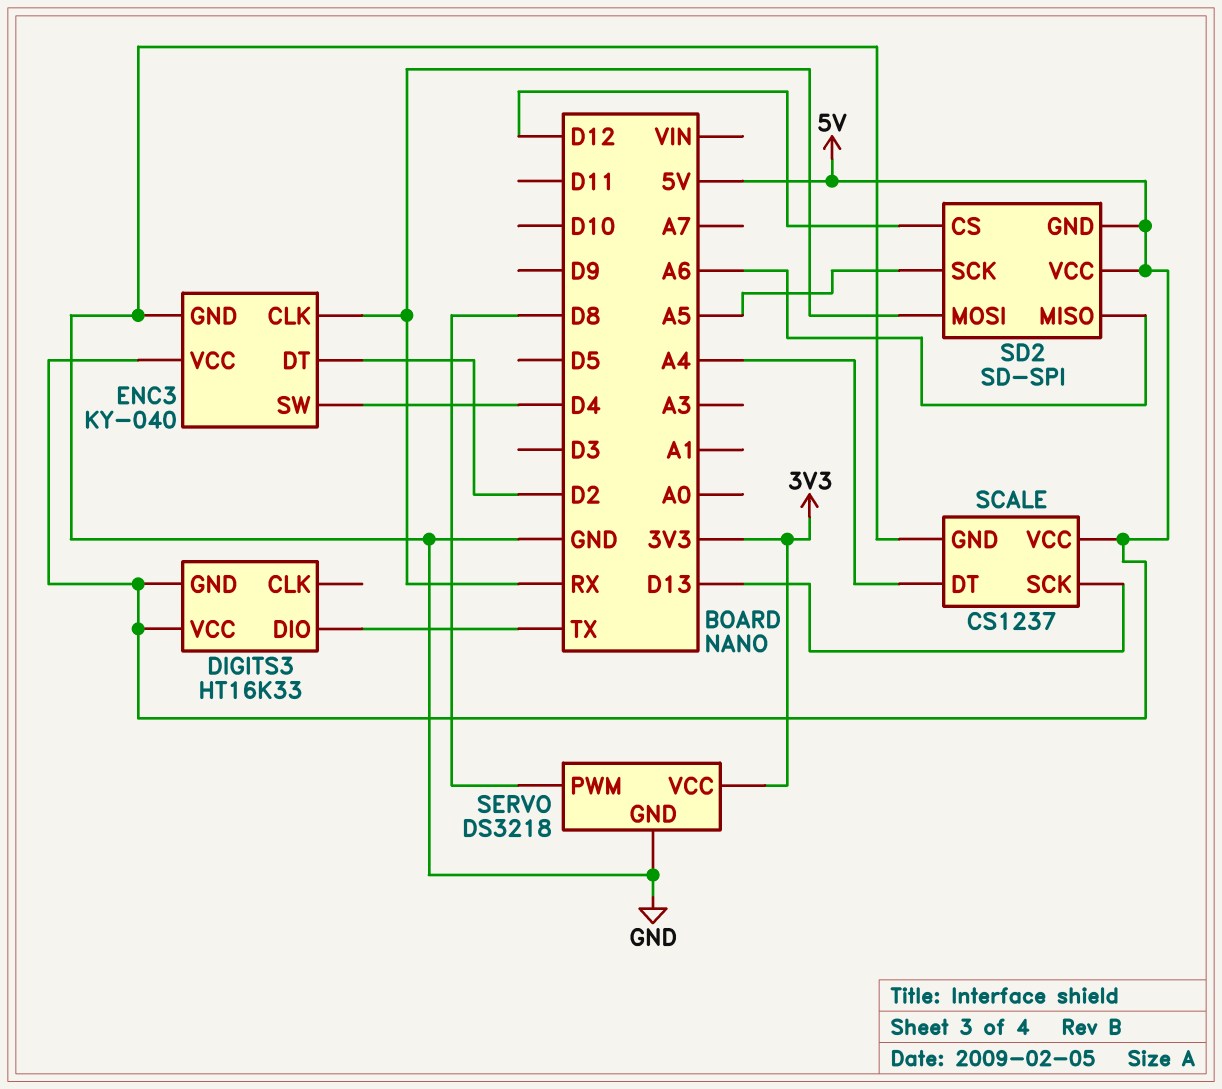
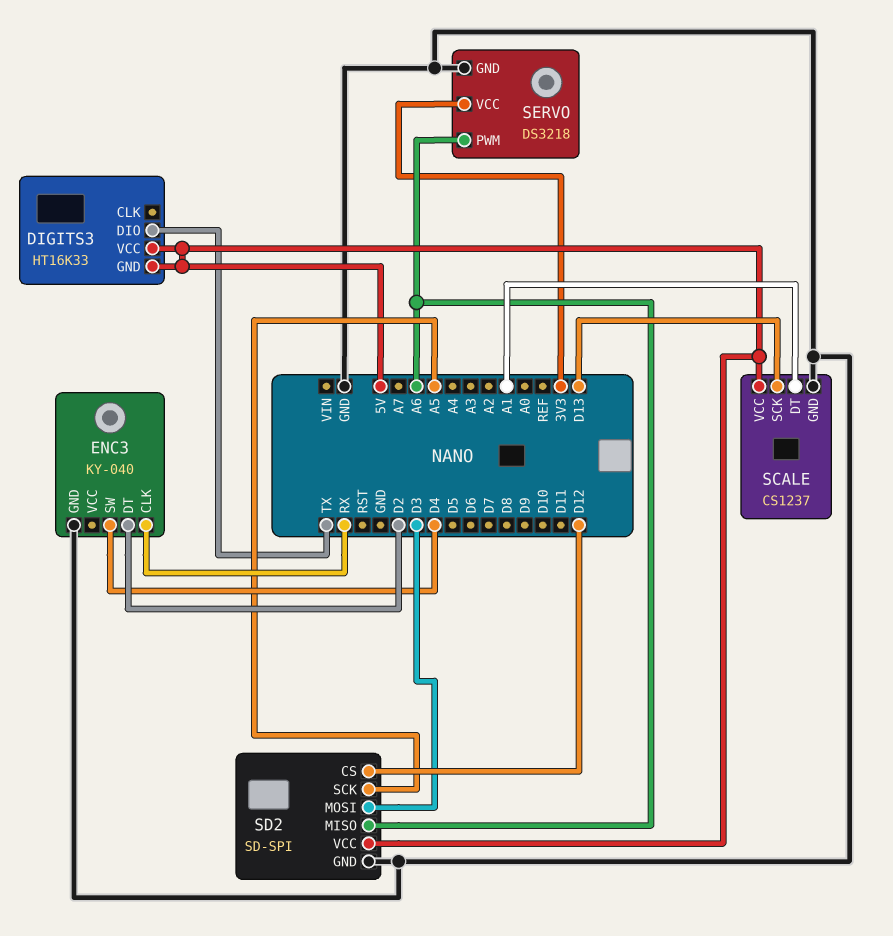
ENC3 pin VCC: 5V -> none
SCALE pin DT: A4 -> A1
SD2 pin GND: 5V -> GND
SD2 pin MOSI: RX -> D3
SERVO pin PWM: D8 -> A6

